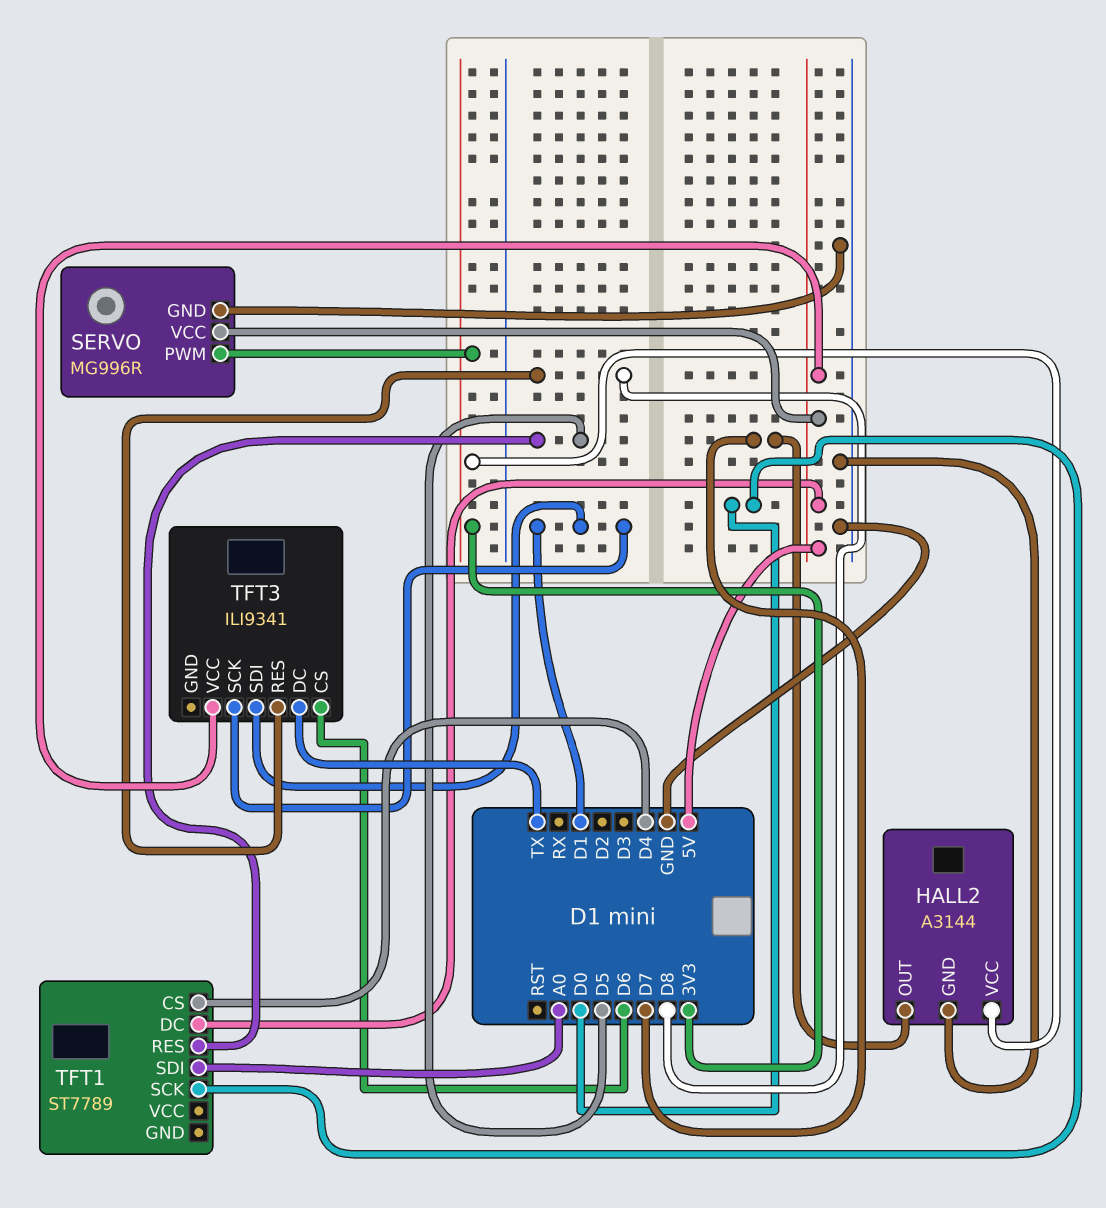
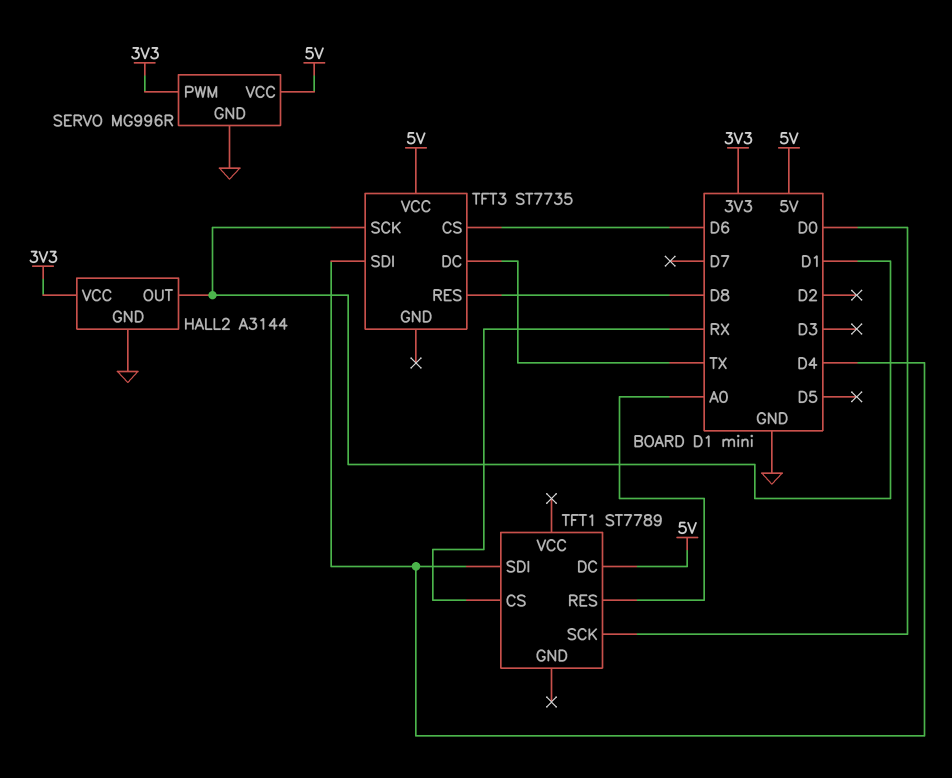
HALL2 pin OUT: D7 -> D1
TFT1 pin CS: D4 -> RX
TFT1 pin RES: D5 -> A0
TFT1 pin SDI: A0 -> D4
TFT3: ILI9341 -> ST7735
TFT3 pin SDI: D1 -> D4

